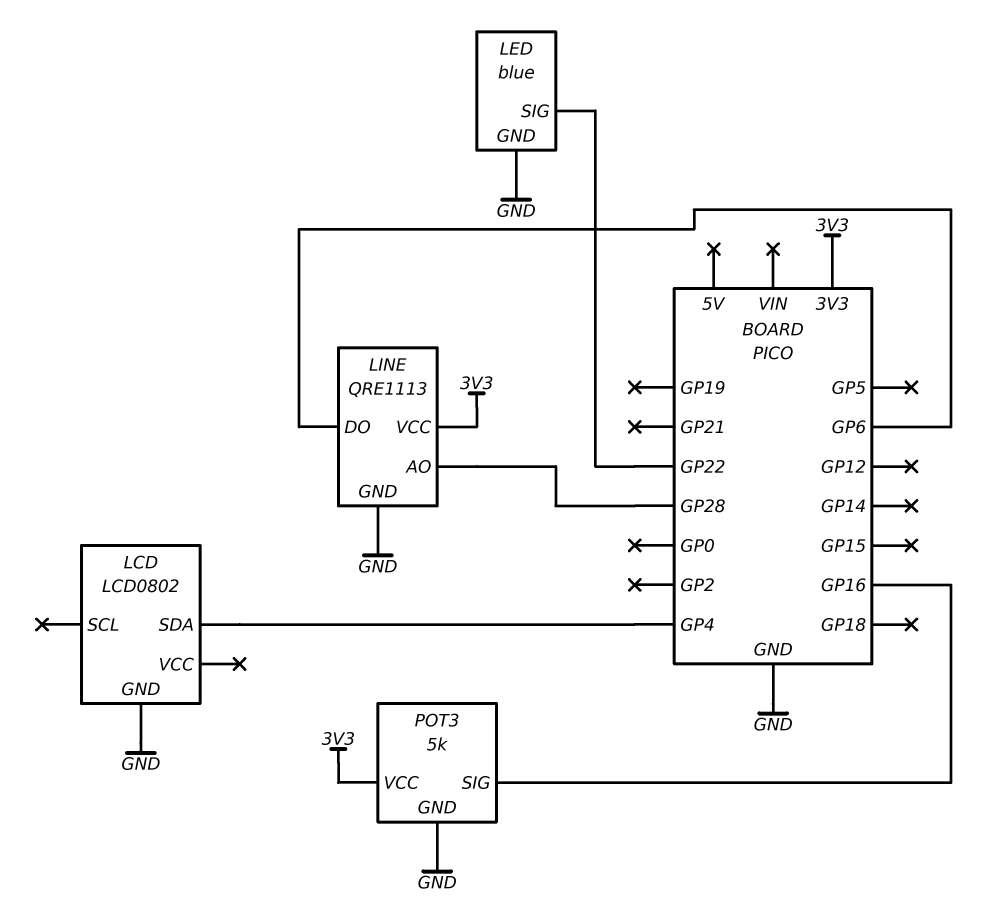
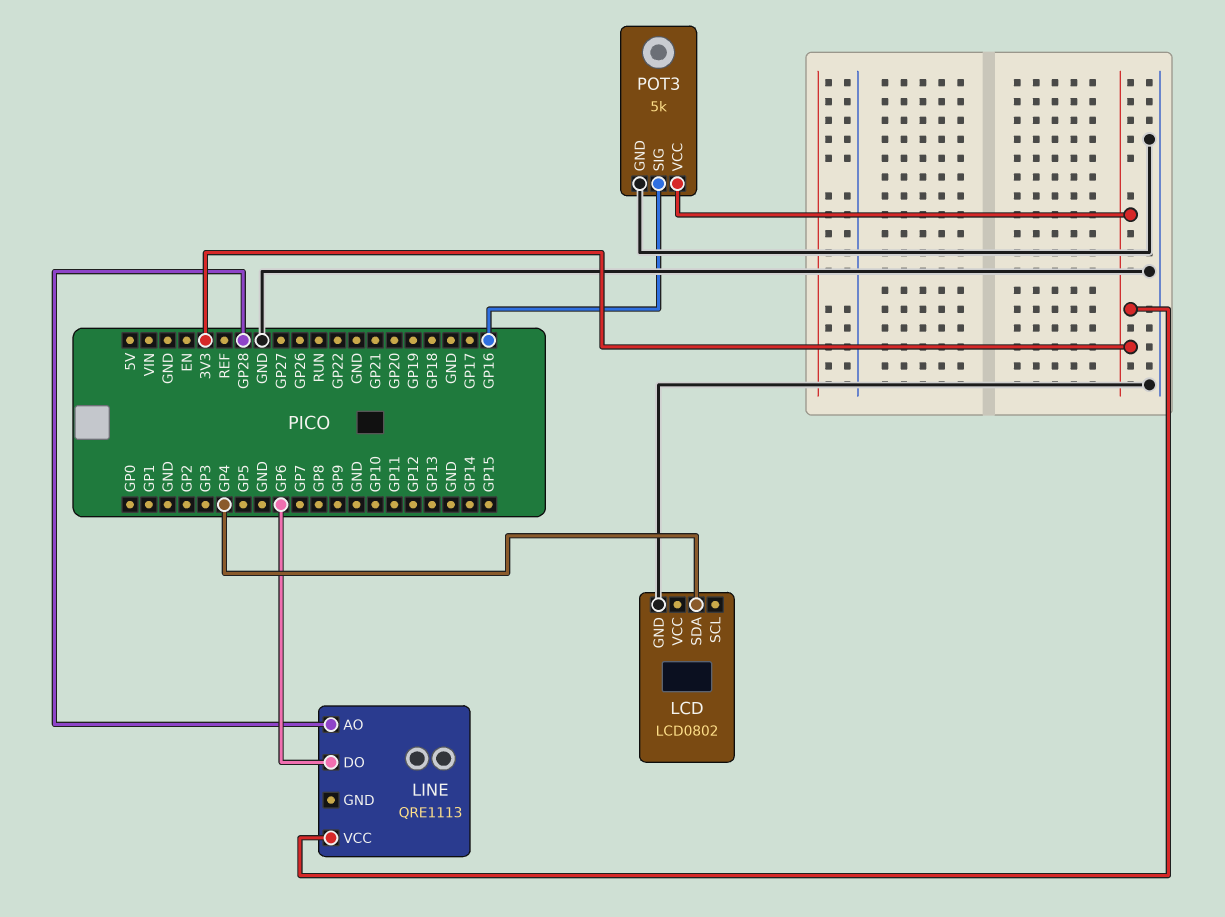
LED: blue -> none
LED pin GND: GND -> none
LED pin SIG: GP22 -> none
LINE pin GND: GND -> none

